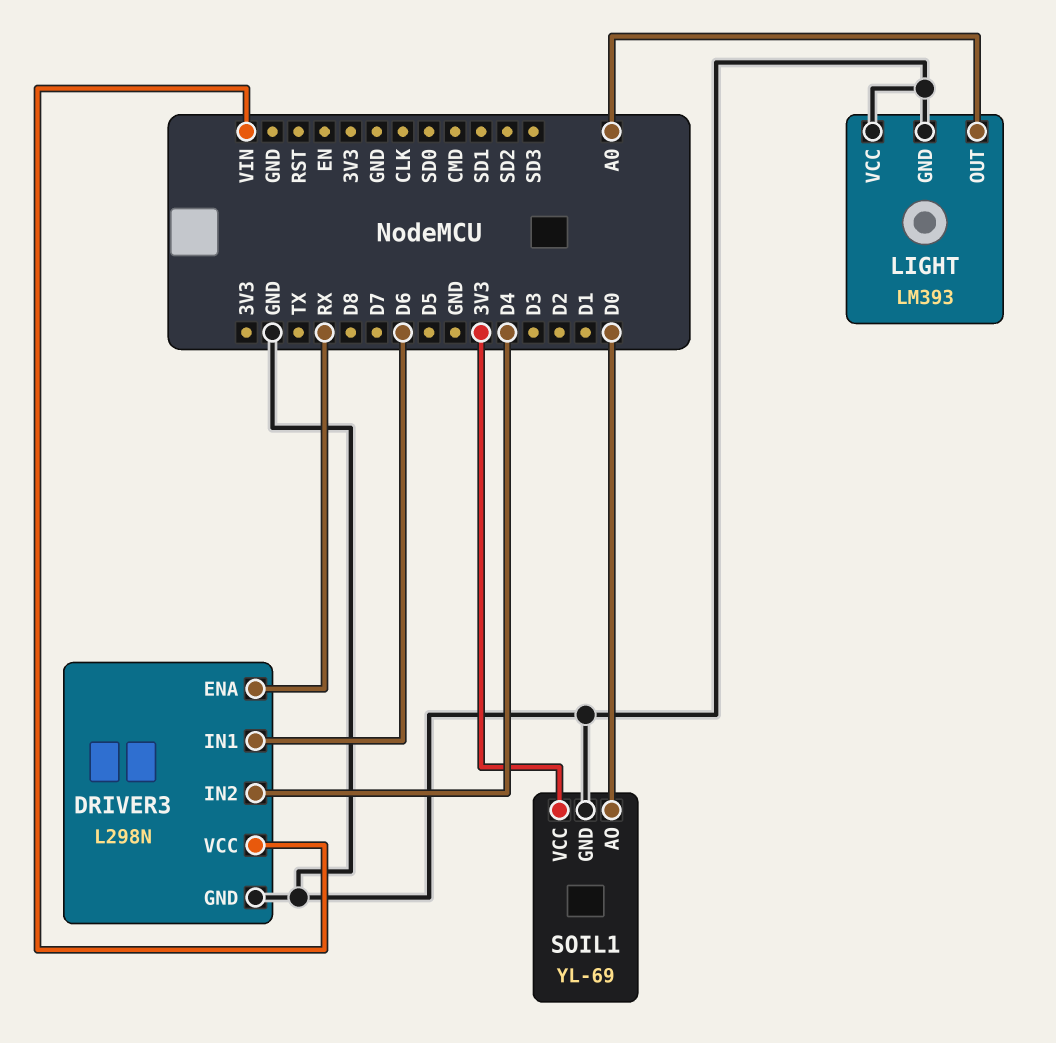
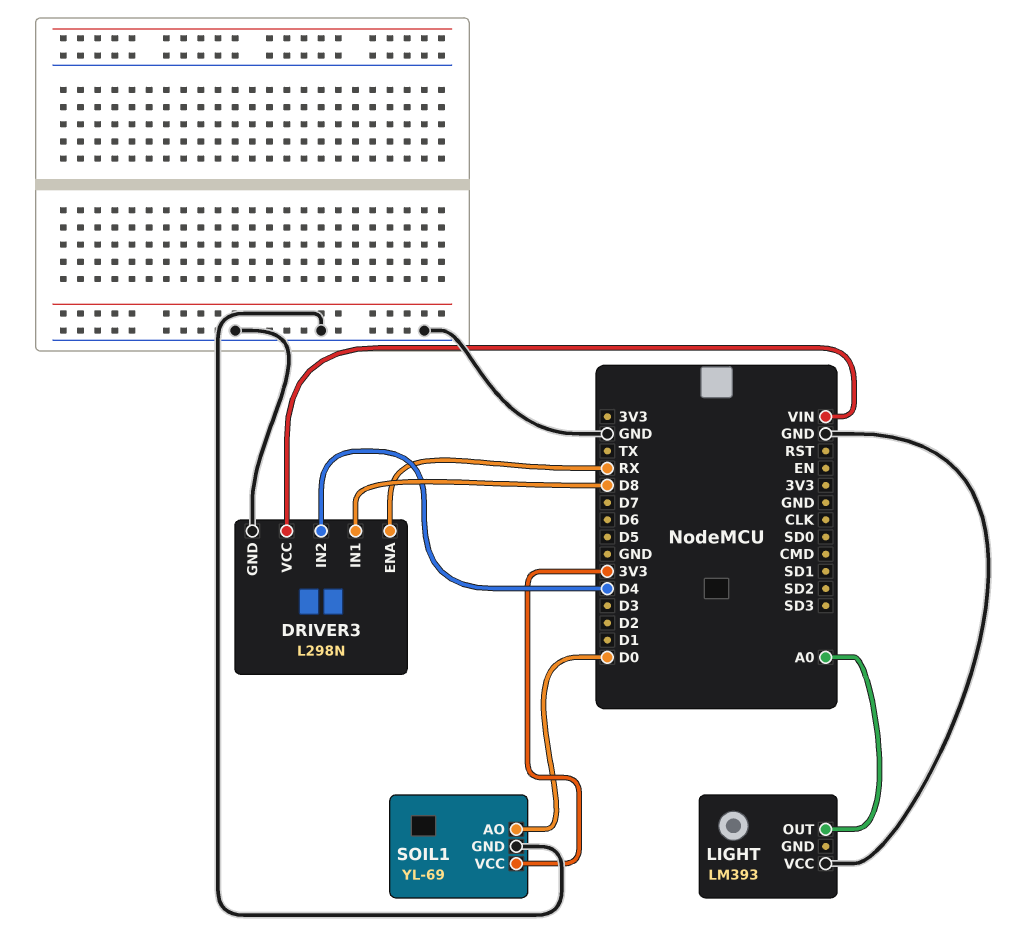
DRIVER3 pin IN1: D6 -> D8
LIGHT pin GND: GND -> none

